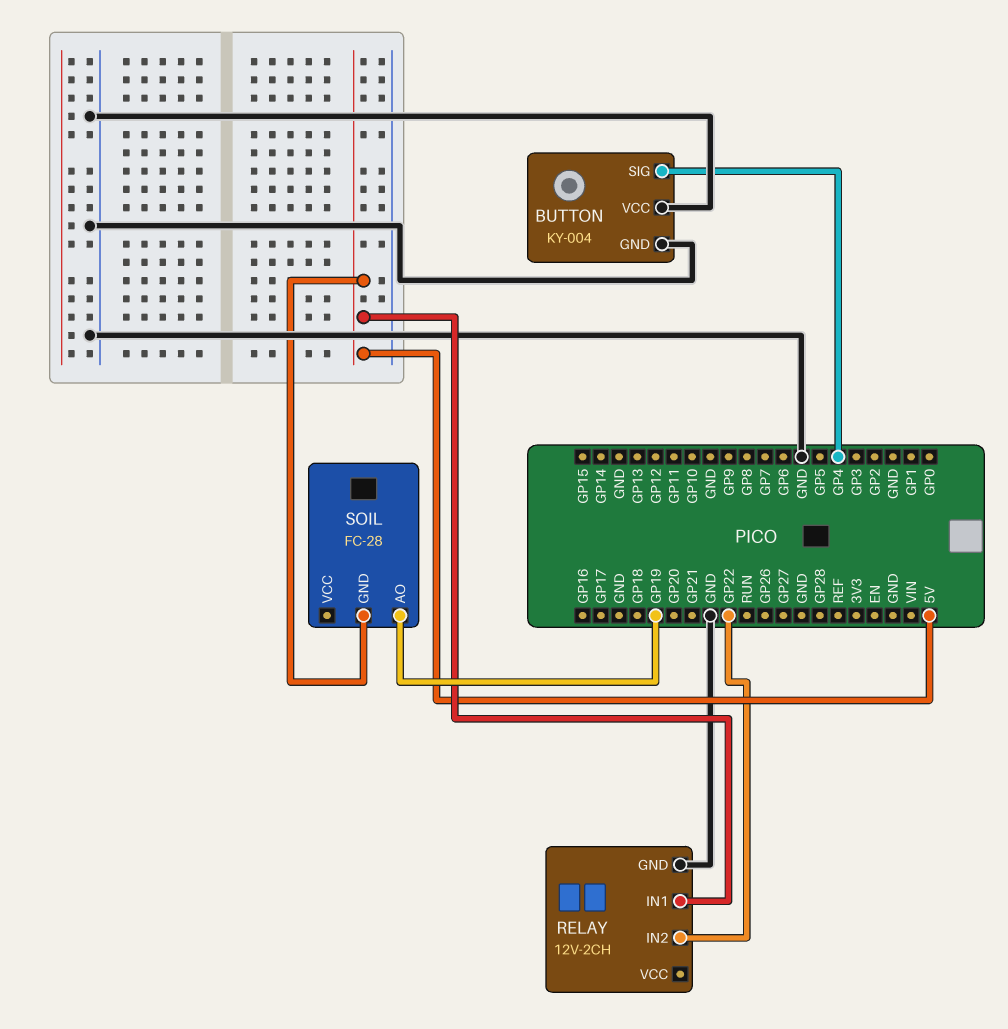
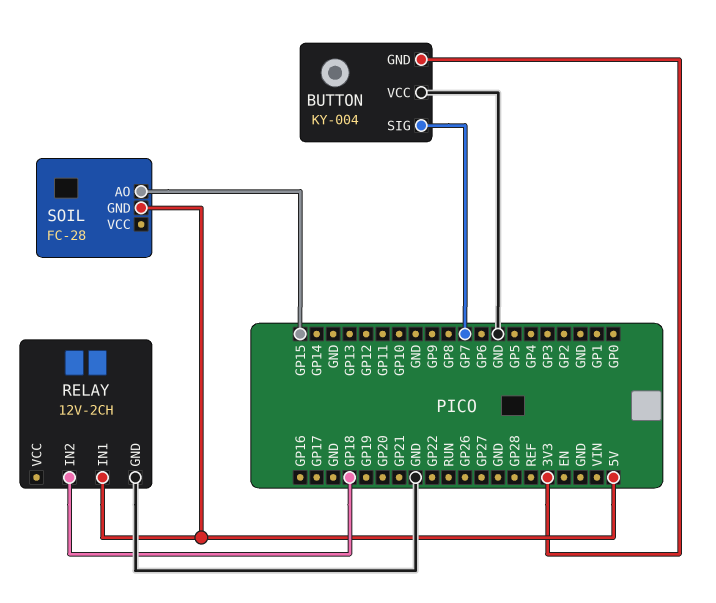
BUTTON pin GND: GND -> 3V3
BUTTON pin SIG: GP4 -> GP7
RELAY pin IN2: GP22 -> GP18
SOIL pin AO: GP19 -> GP15

